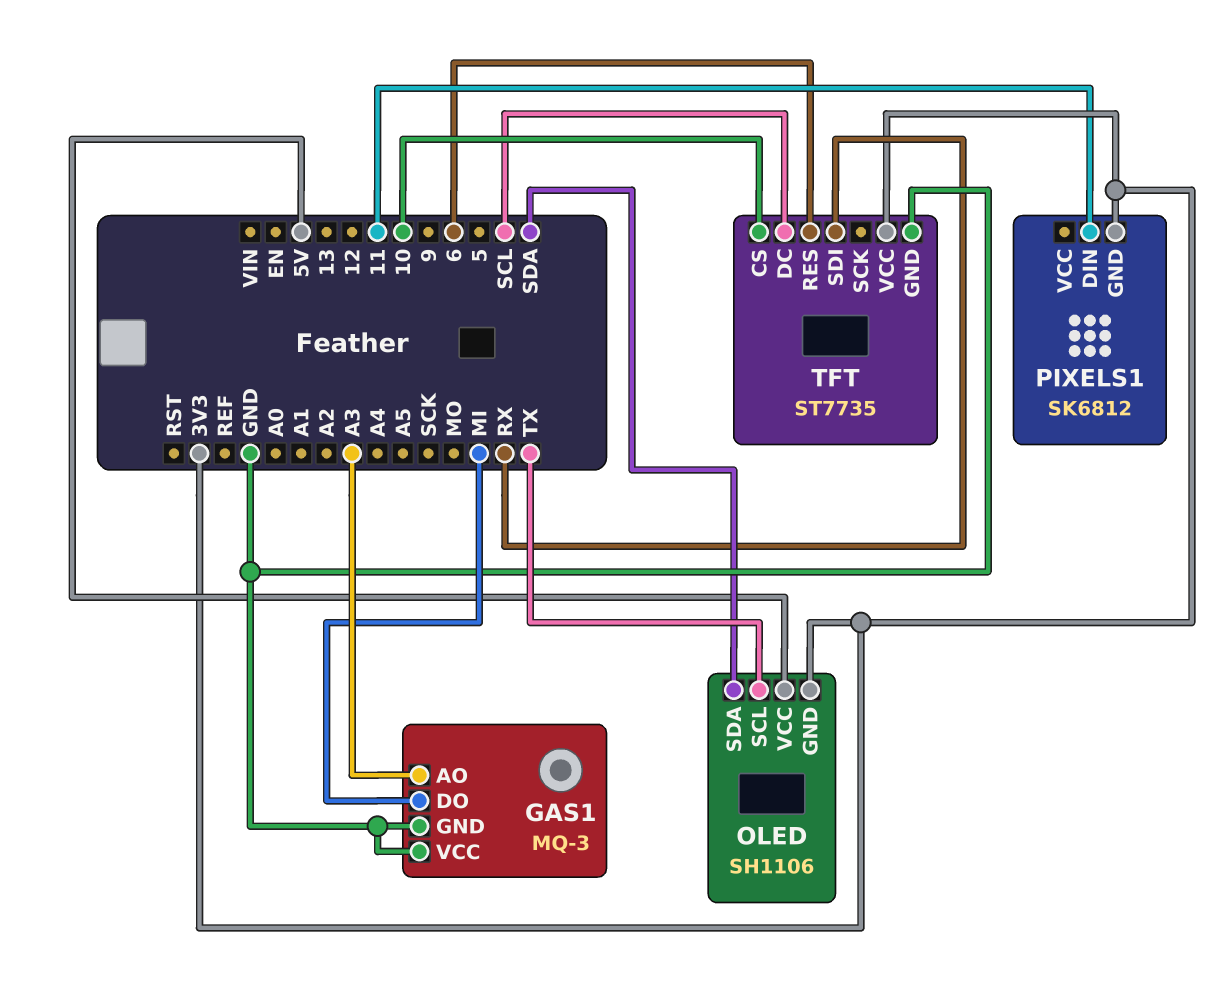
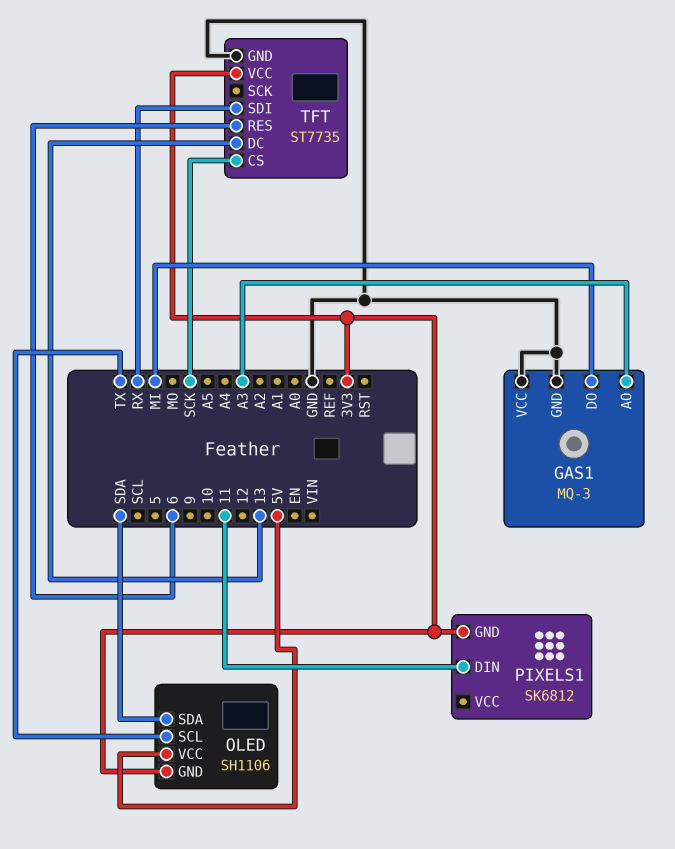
TFT pin CS: 10 -> SCK
TFT pin DC: SCL -> 13

